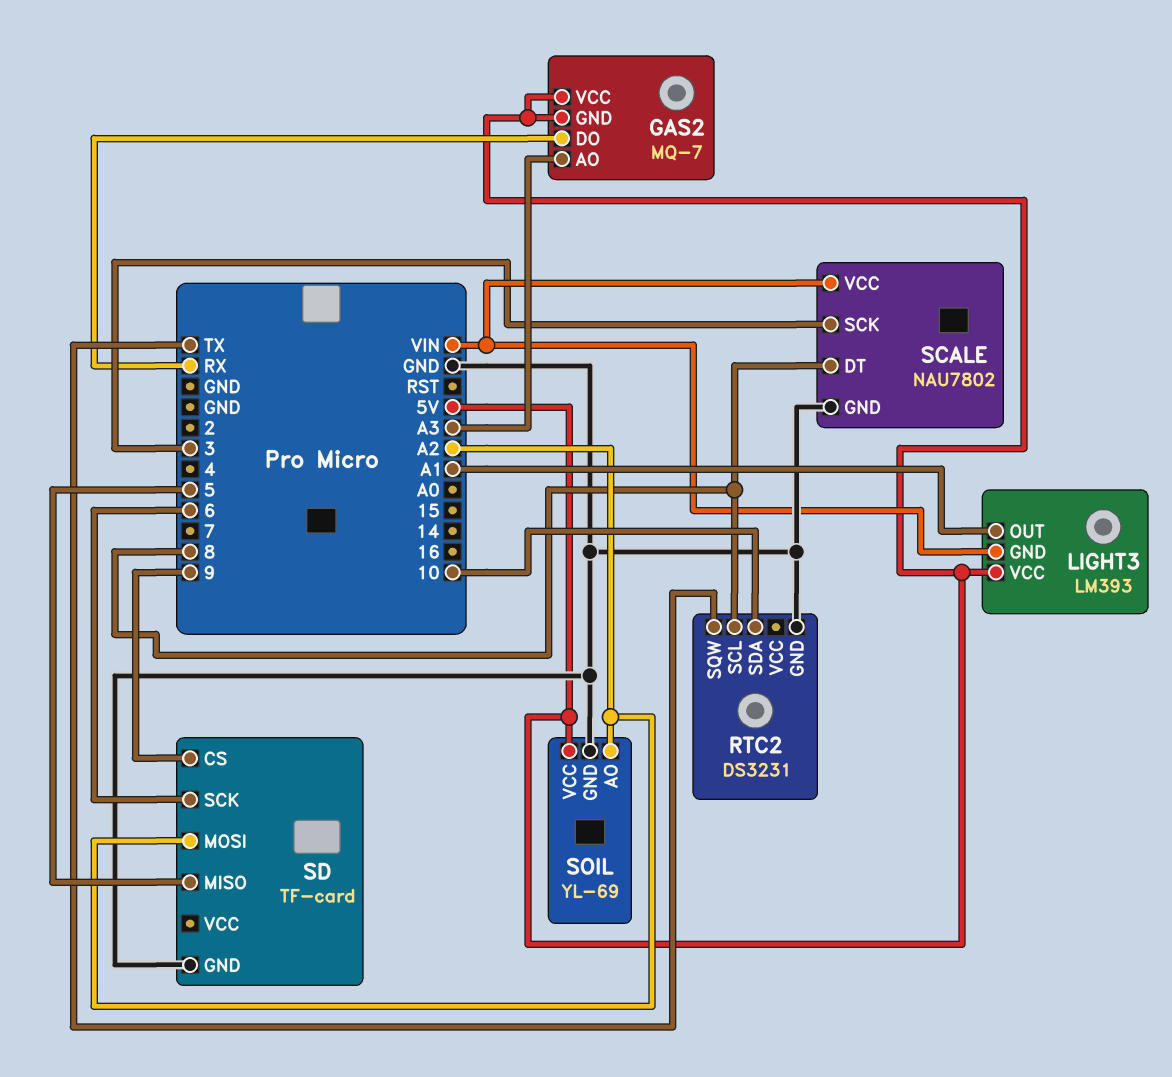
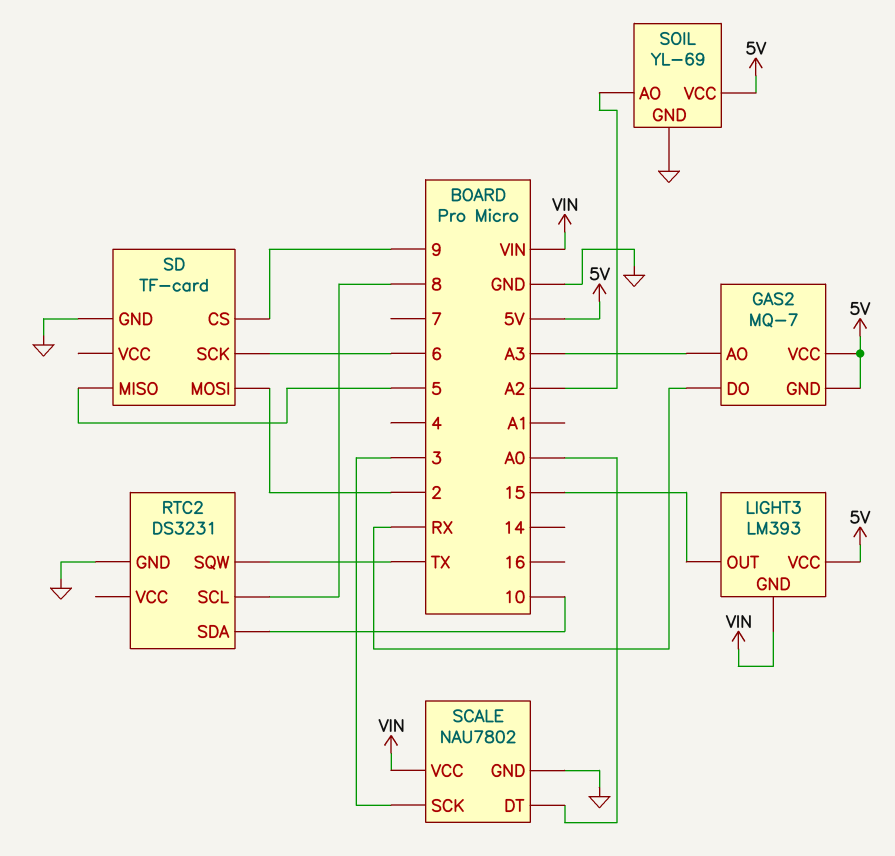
LIGHT3 pin OUT: A1 -> 15
SCALE pin DT: 8 -> A0
SD pin MOSI: A2 -> 2

